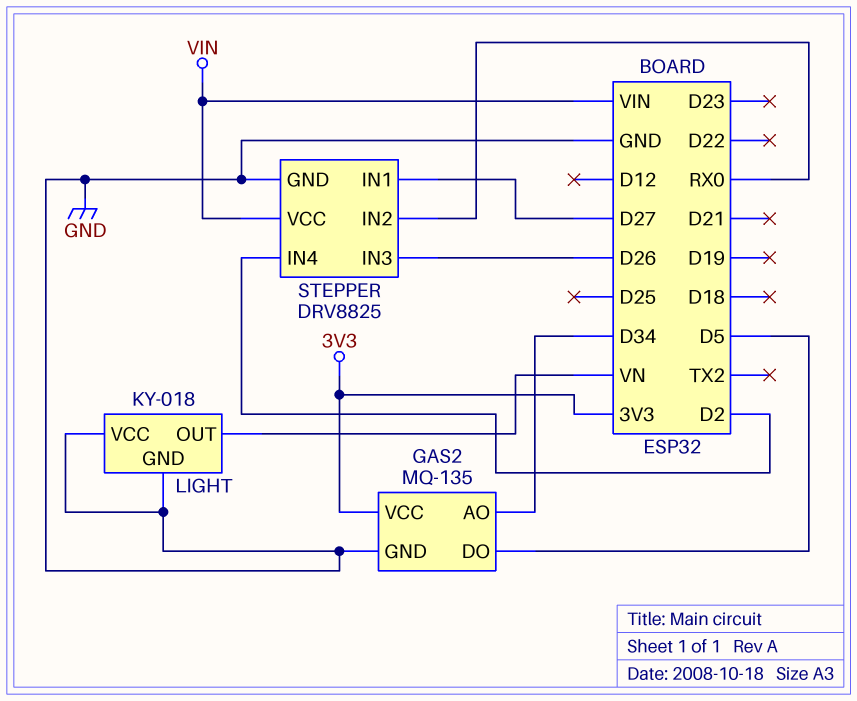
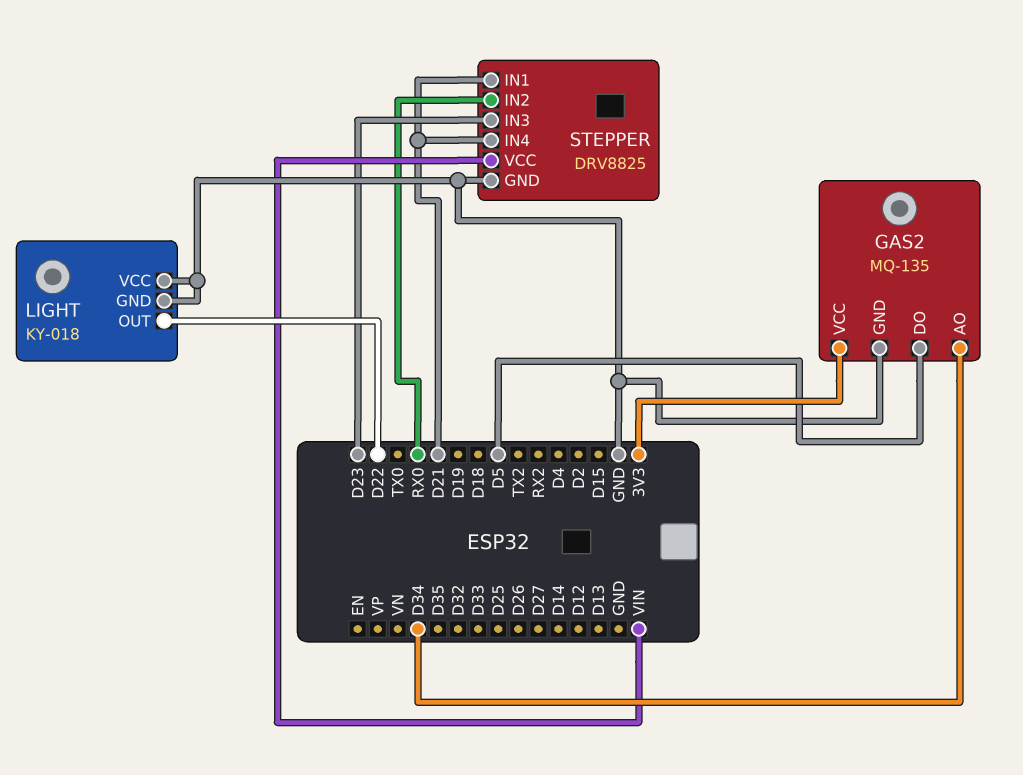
LIGHT pin OUT: VN -> D22
STEPPER pin IN1: D27 -> D21
STEPPER pin IN3: D26 -> D23
STEPPER pin IN4: D2 -> D21

